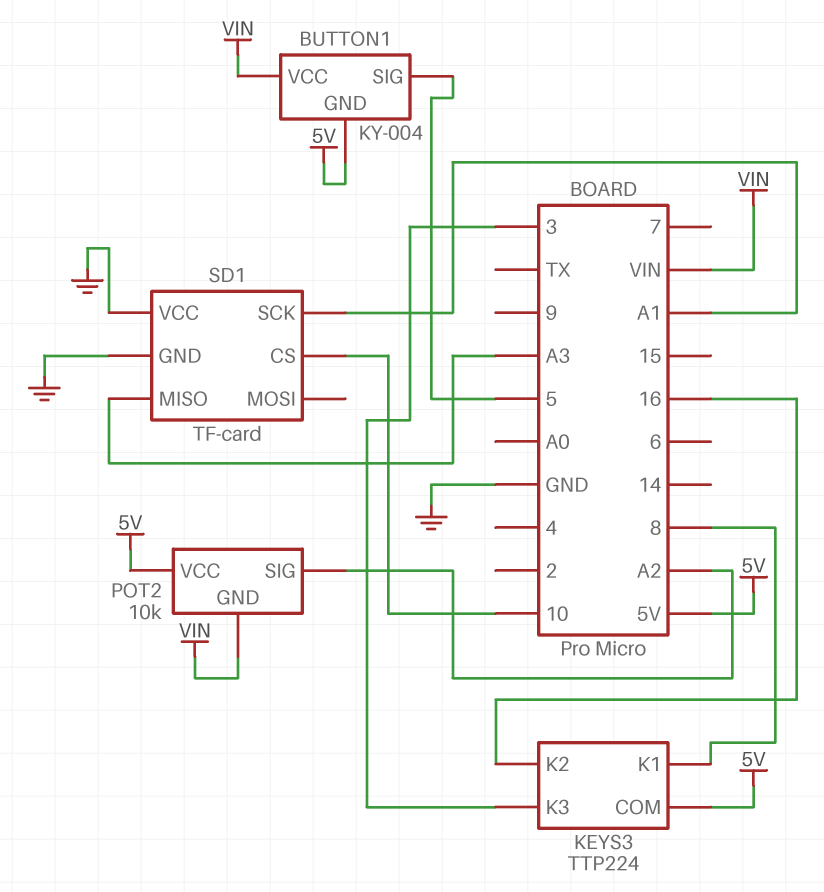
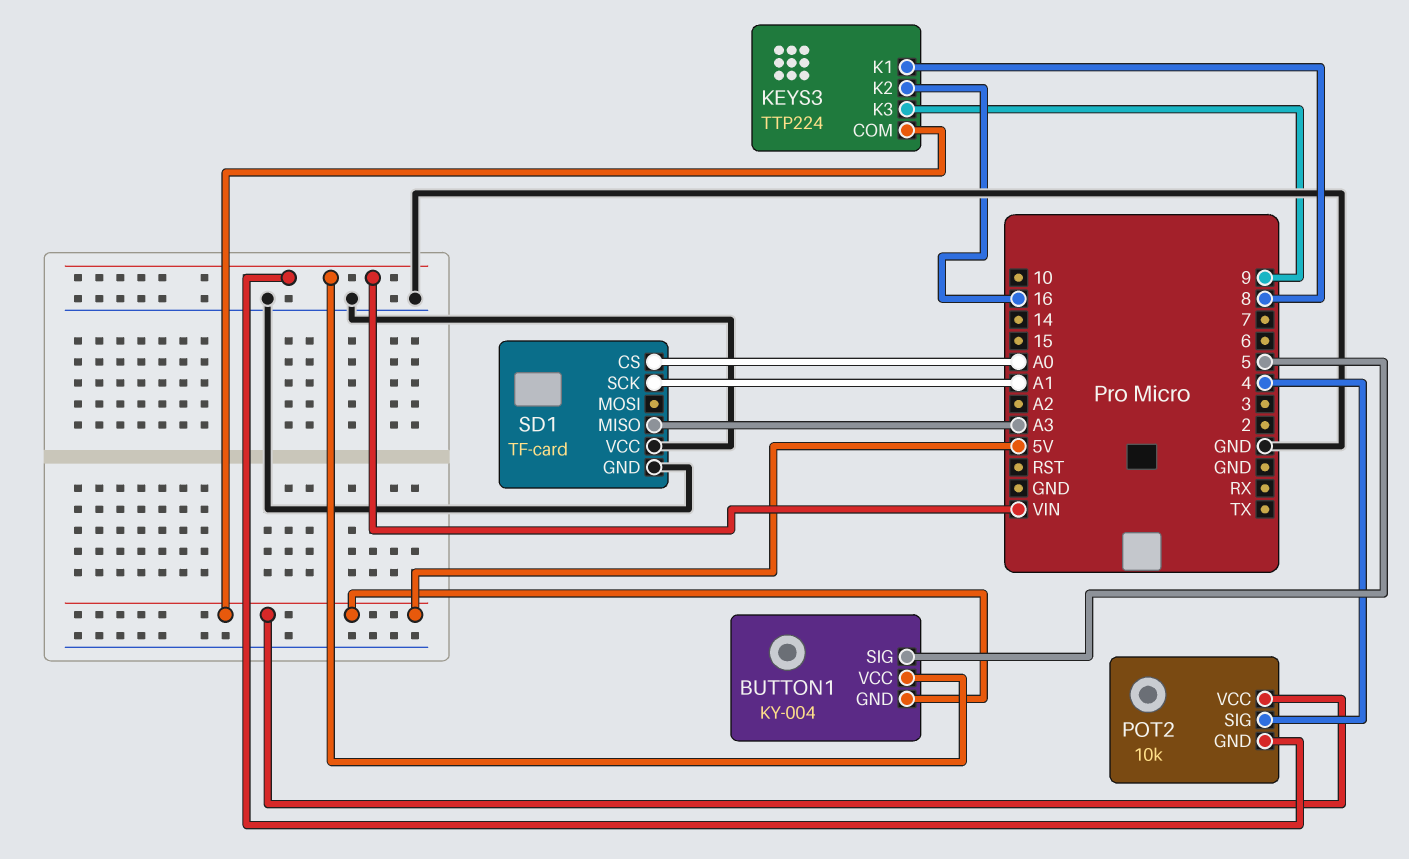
KEYS3 pin K3: 3 -> 9
POT2 pin SIG: A2 -> 4
SD1 pin CS: 10 -> A0

